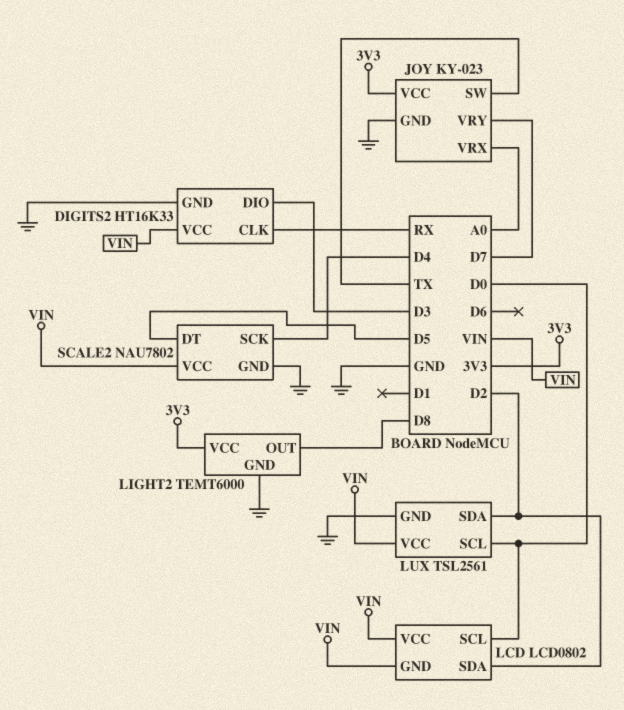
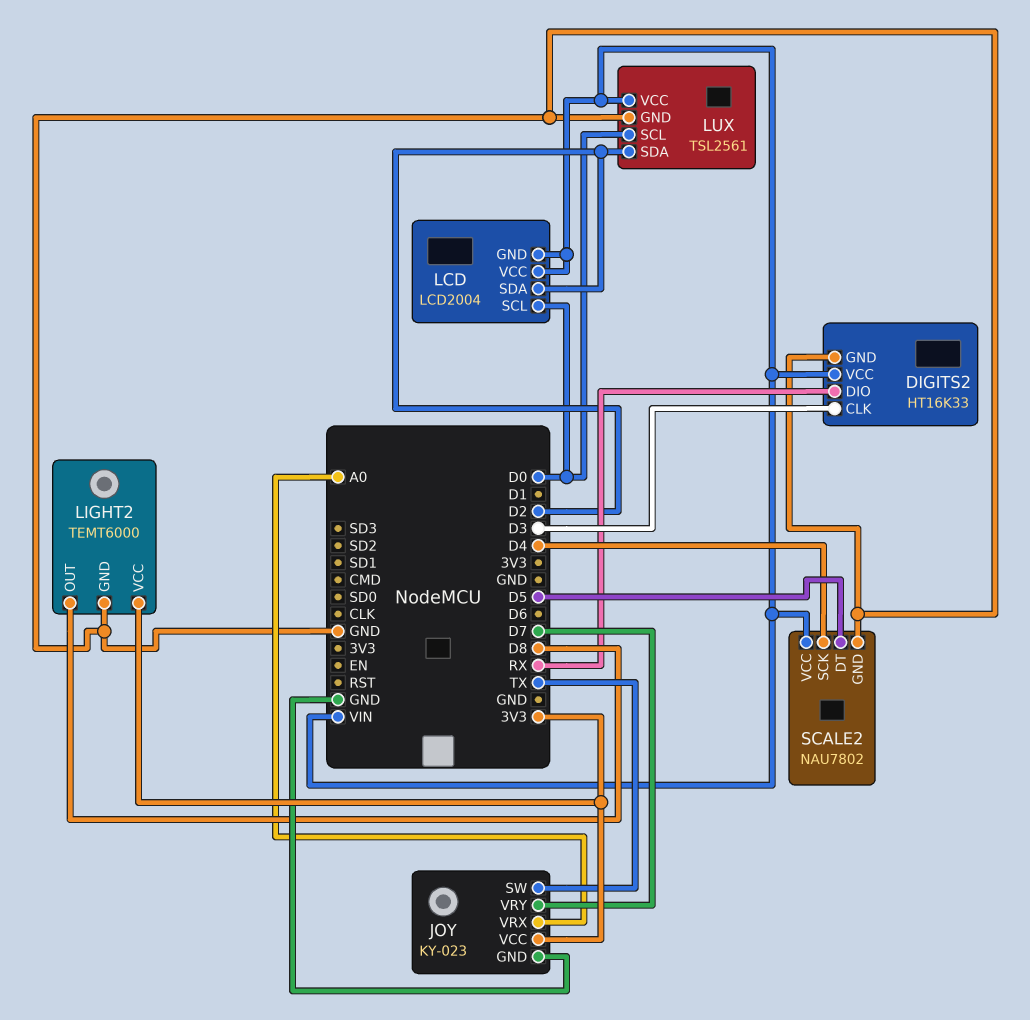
DIGITS2 pin CLK: RX -> D3
DIGITS2 pin DIO: D3 -> RX
LCD: LCD0802 -> LCD2004

